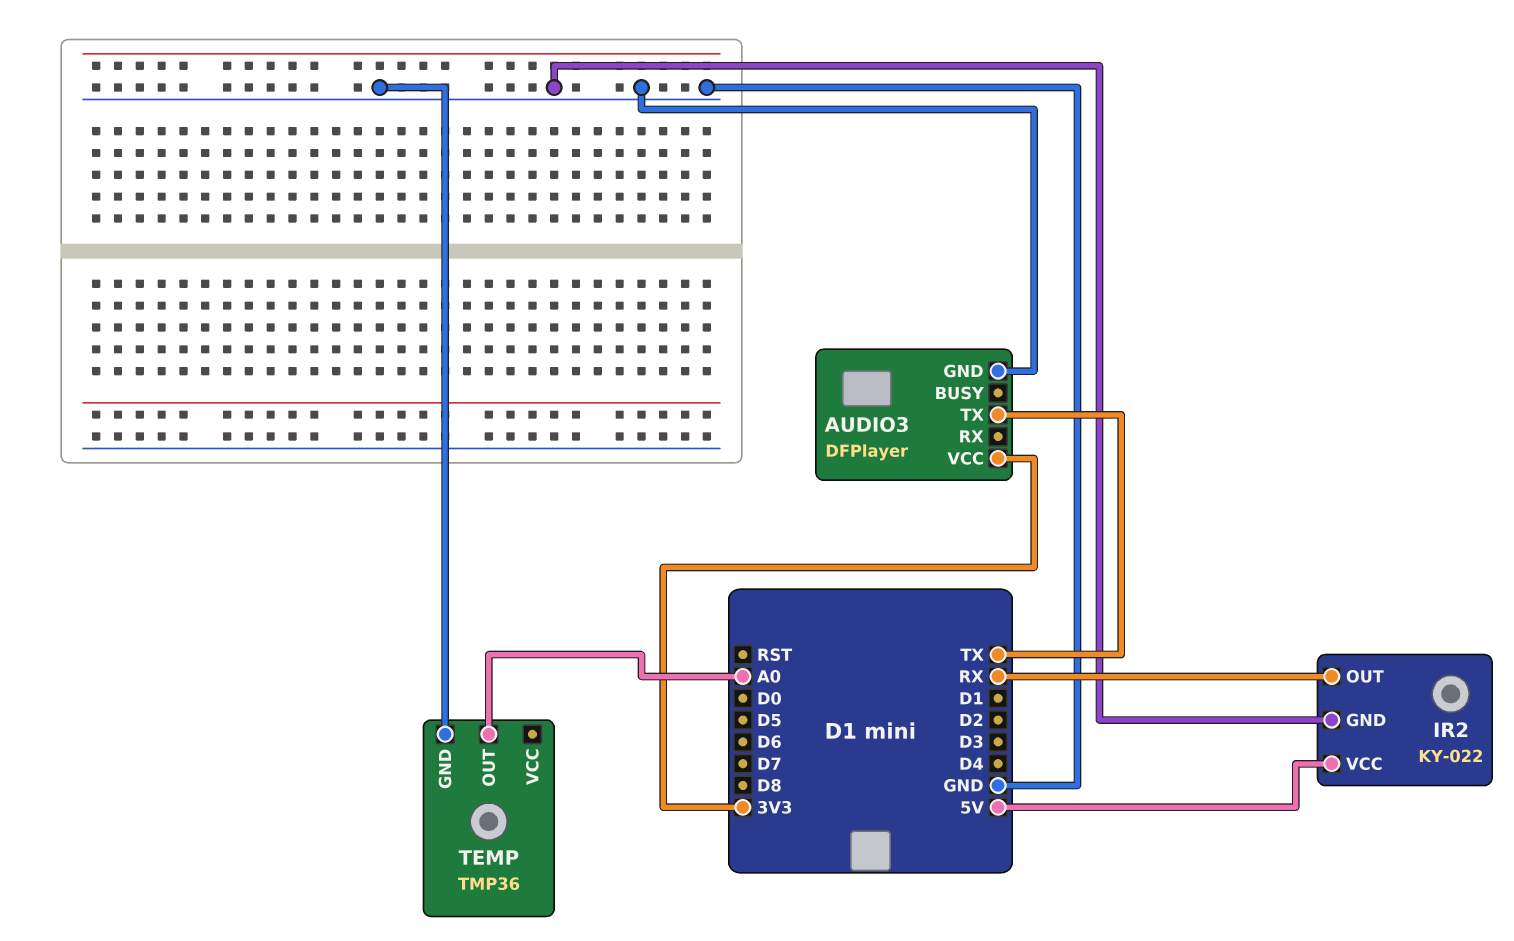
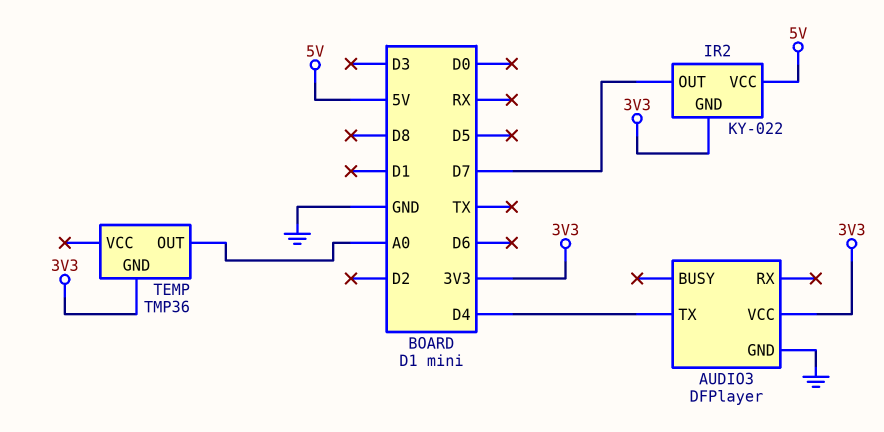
AUDIO3 pin TX: TX -> D4
IR2 pin GND: GND -> 3V3
IR2 pin OUT: RX -> D7
TEMP pin GND: GND -> 3V3

